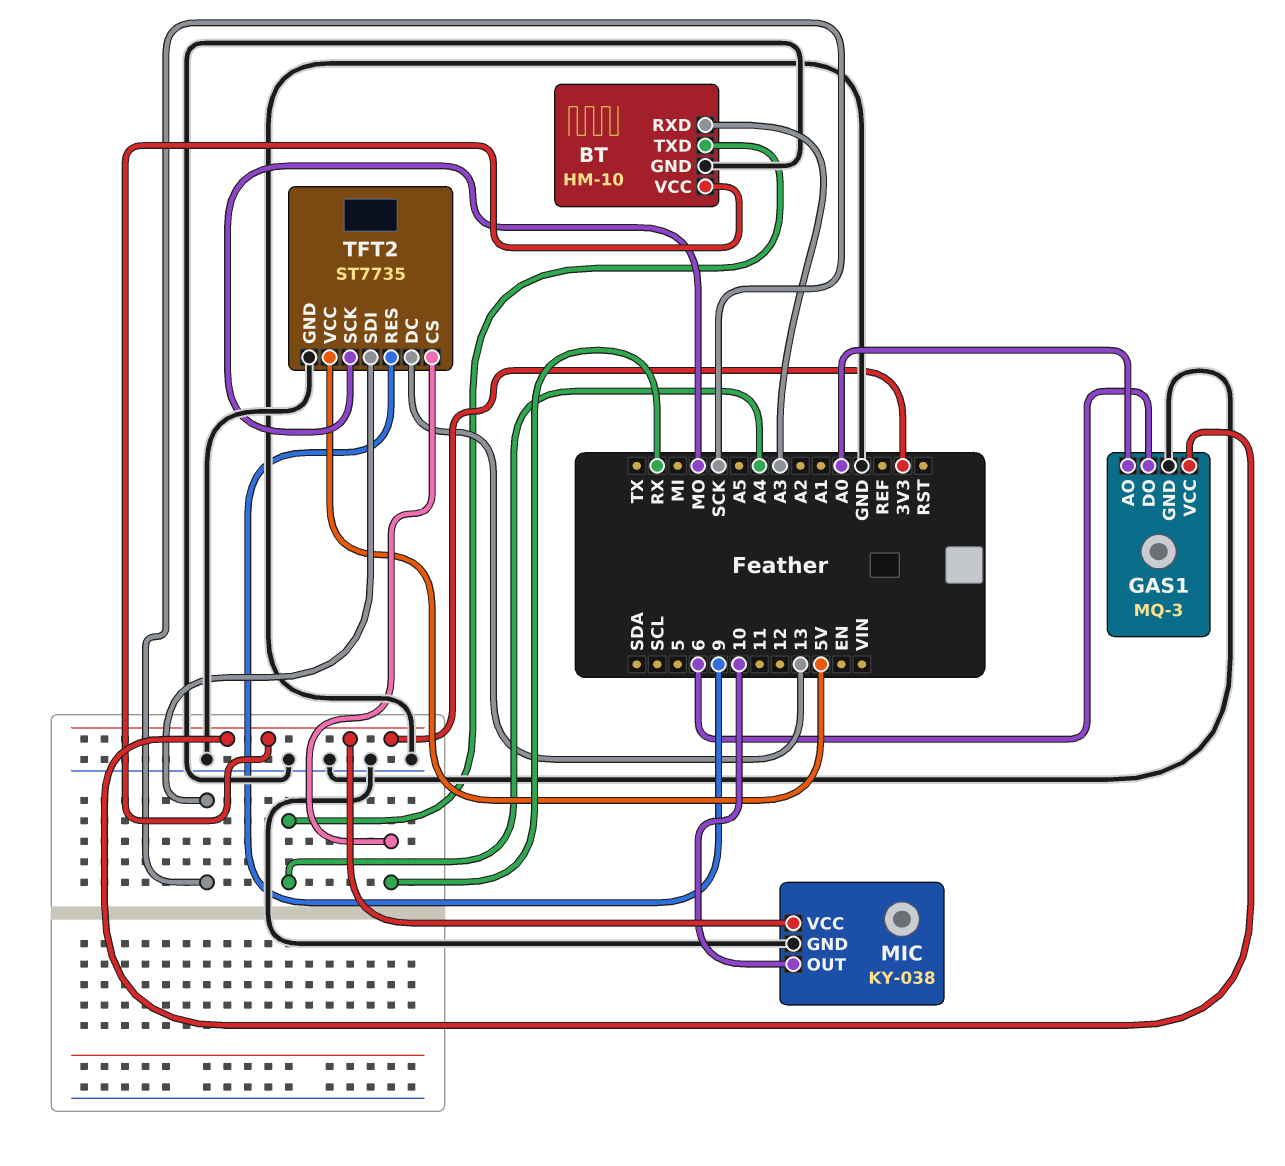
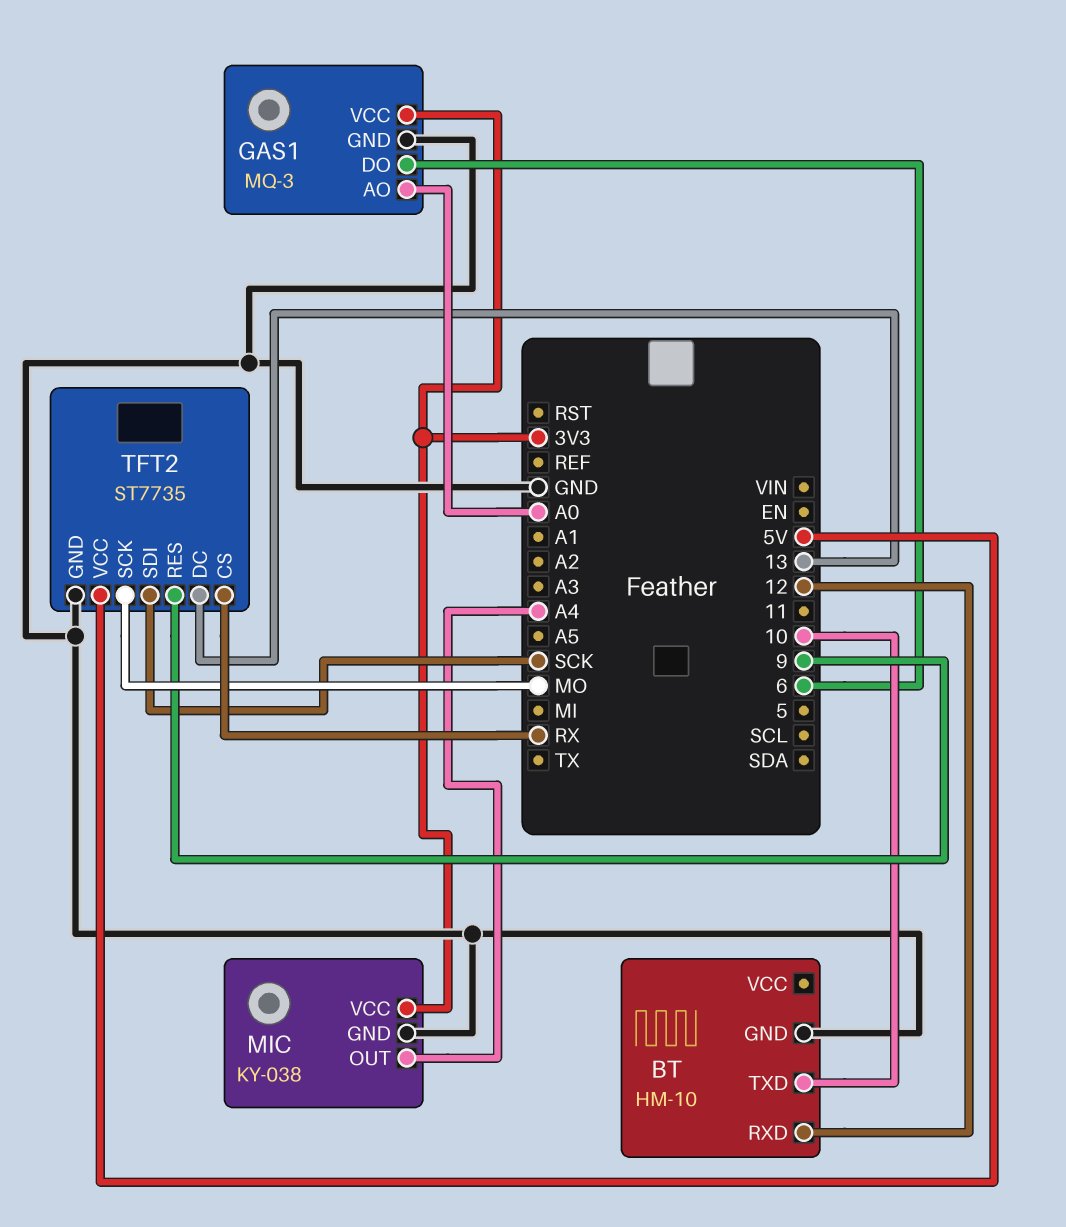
BT pin RXD: A3 -> 12
BT pin TXD: A4 -> 10
BT pin VCC: 3V3 -> none
MIC pin OUT: 10 -> A4

